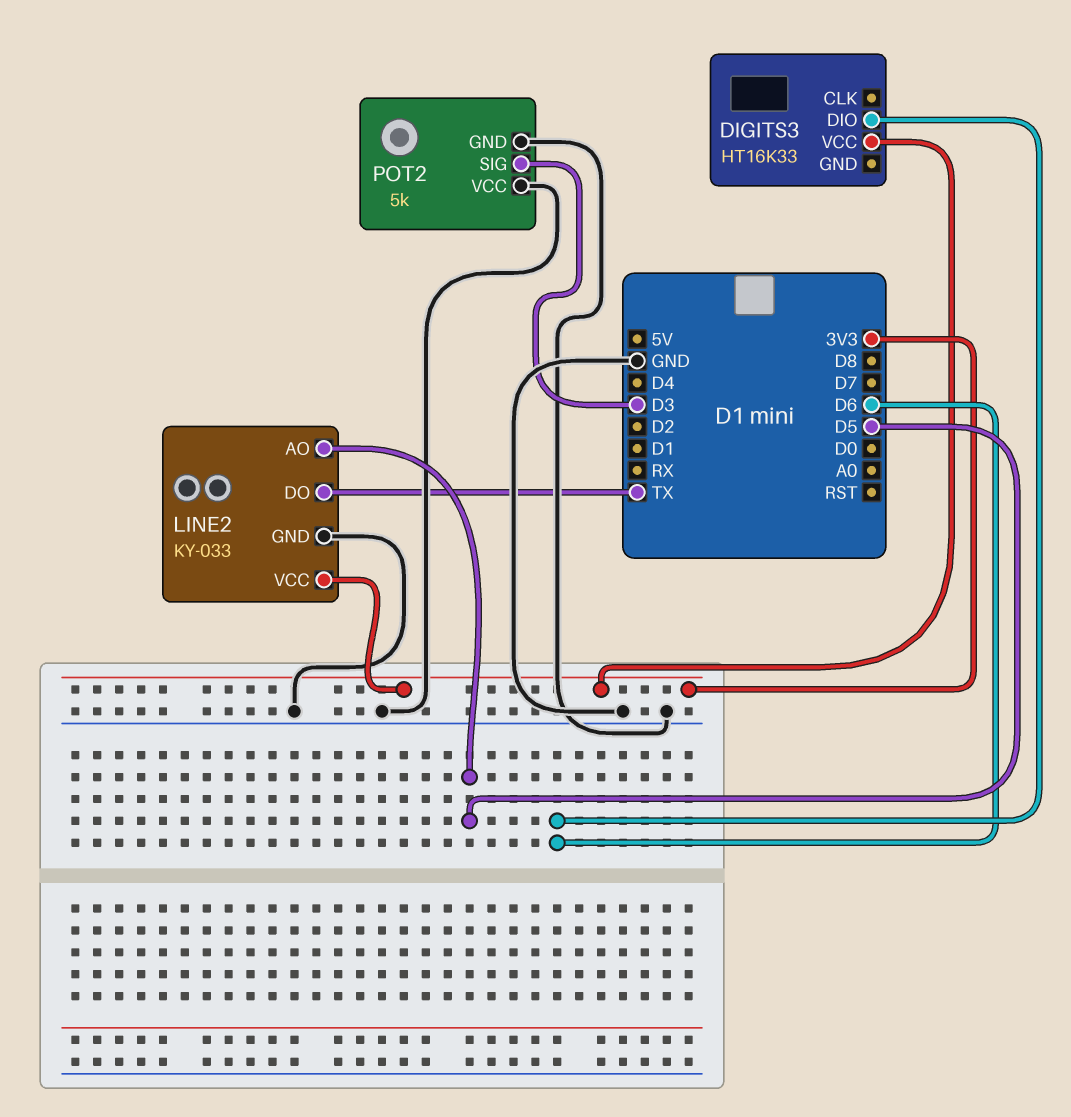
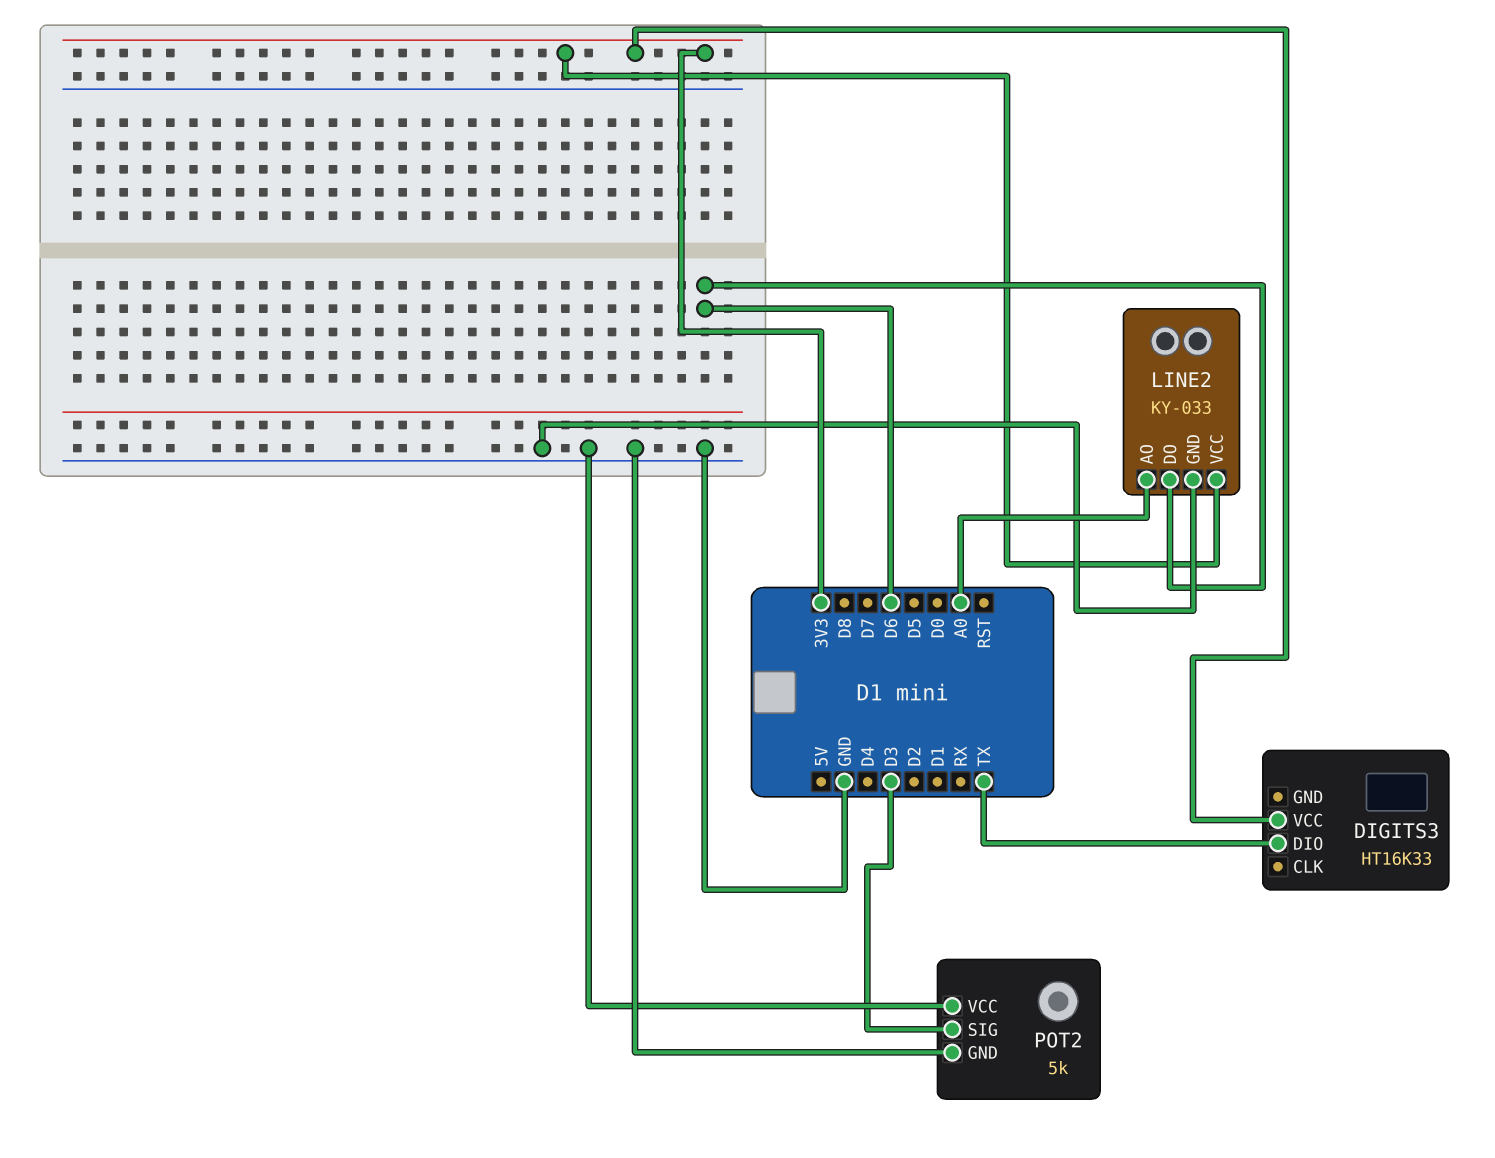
DIGITS3 pin DIO: D6 -> TX
LINE2 pin AO: D5 -> A0
LINE2 pin DO: TX -> D6

